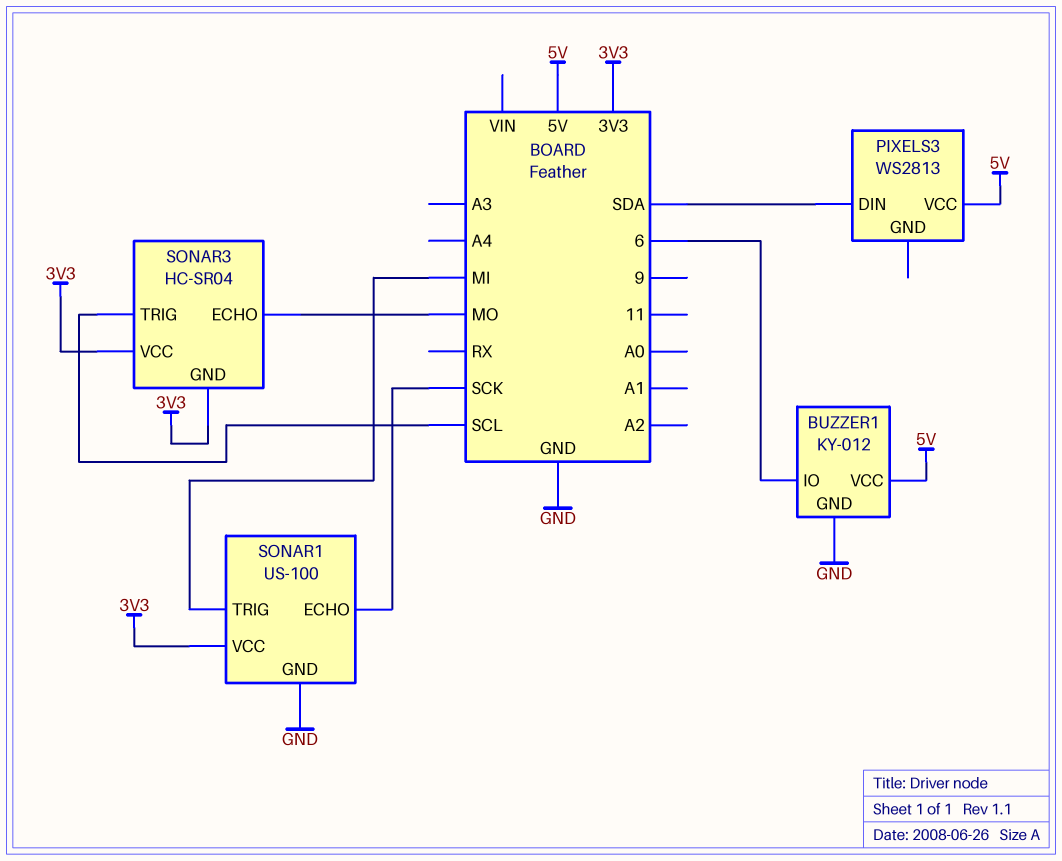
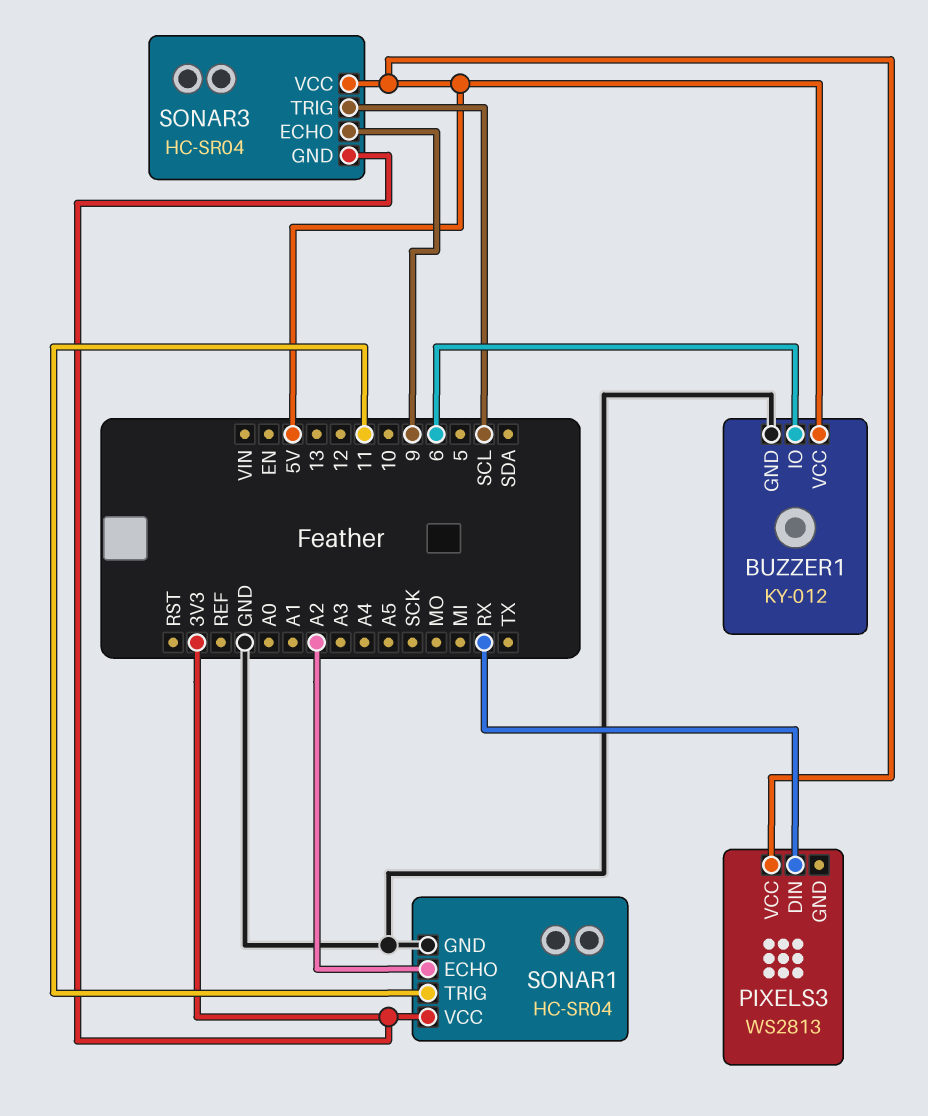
PIXELS3 pin DIN: SDA -> RX
SONAR1: US-100 -> HC-SR04
SONAR1 pin ECHO: SCK -> A2
SONAR1 pin TRIG: MI -> 11
SONAR3 pin ECHO: MO -> 9
SONAR3 pin VCC: 3V3 -> 5V

